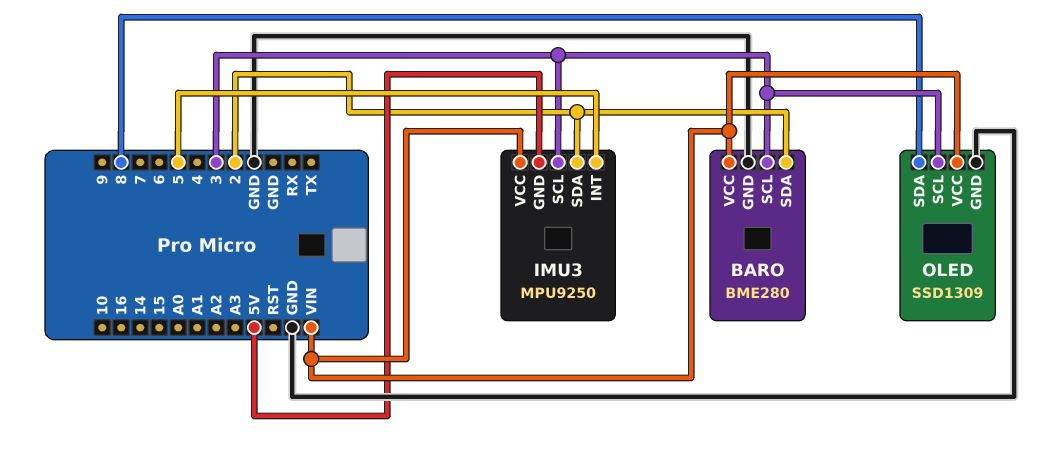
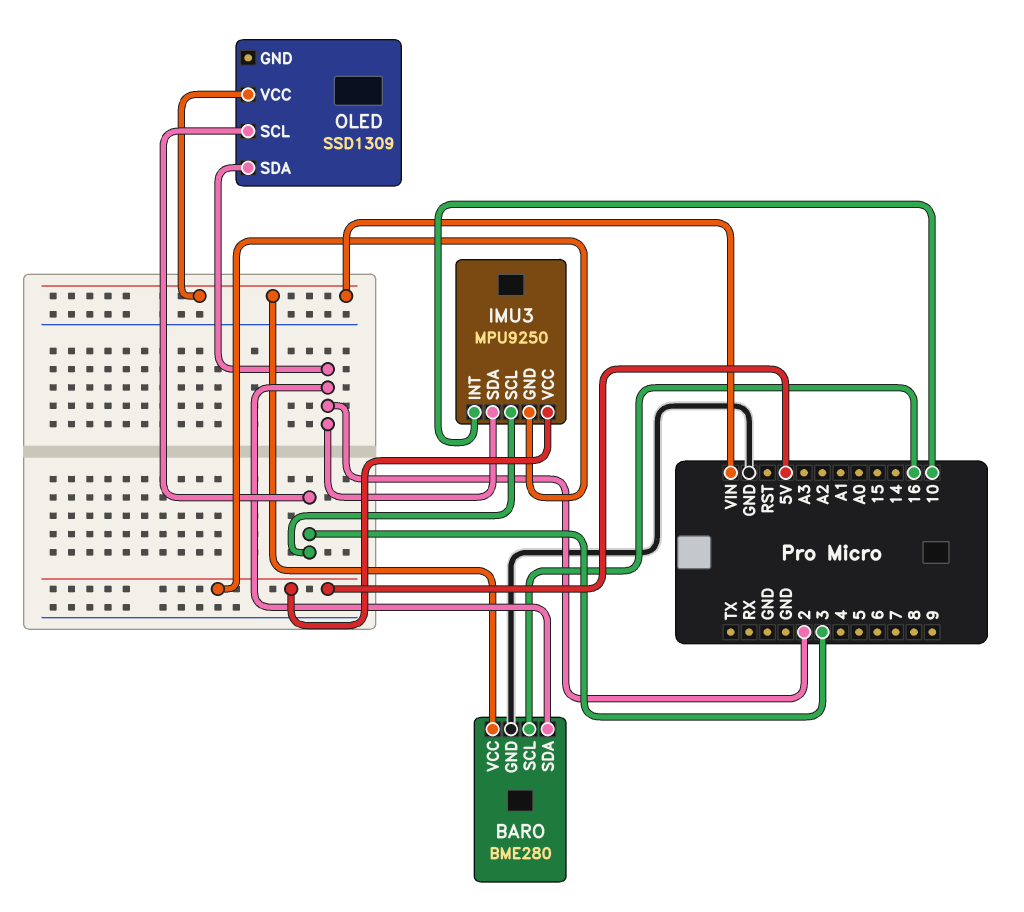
BARO pin SCL: 3 -> 16
IMU3 pin INT: 5 -> 10
IMU3 pin VCC: VIN -> 5V
OLED pin GND: GND -> none
OLED pin SDA: 8 -> 2

